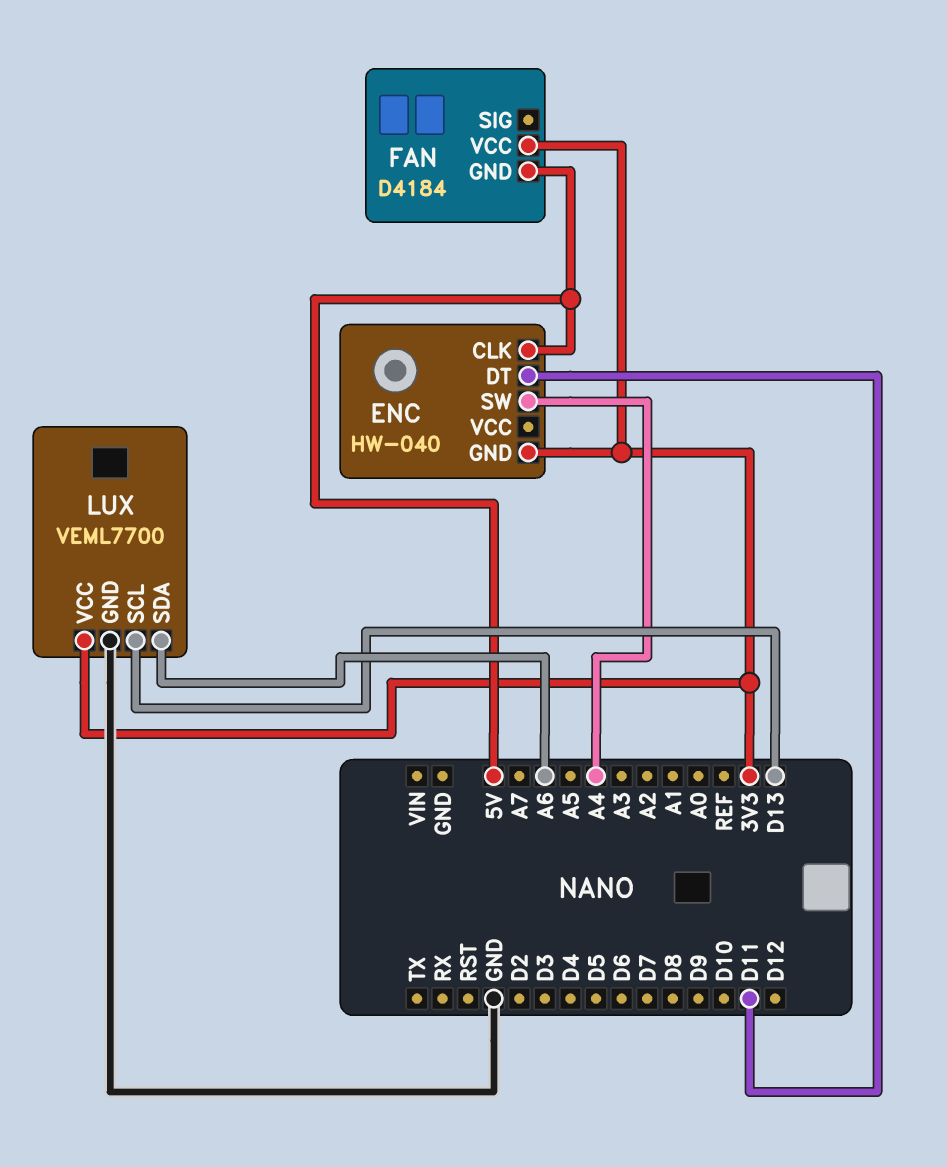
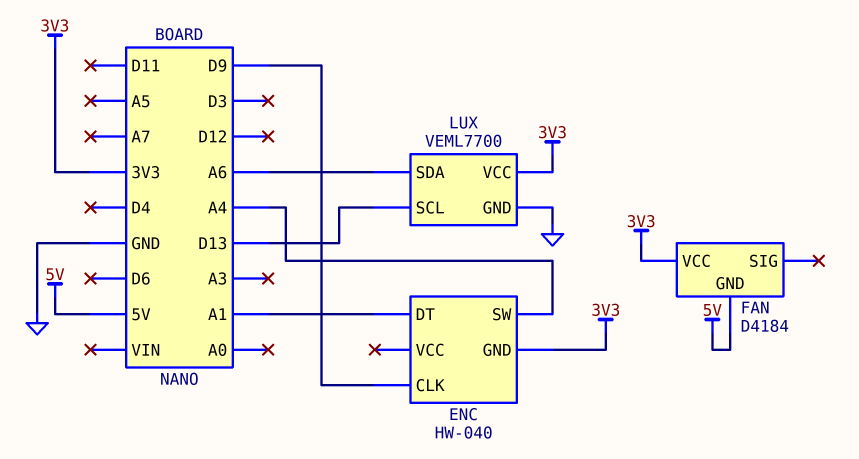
ENC pin CLK: 5V -> D9
ENC pin DT: D11 -> A1

